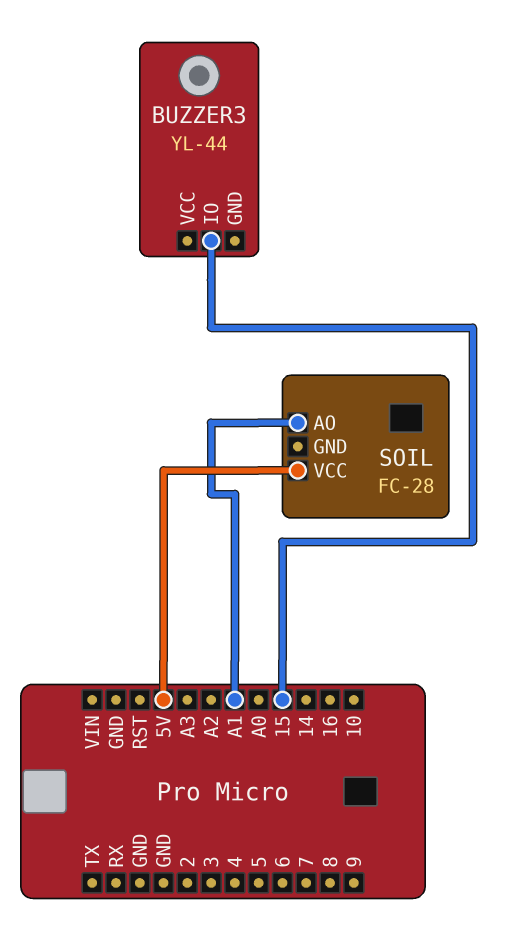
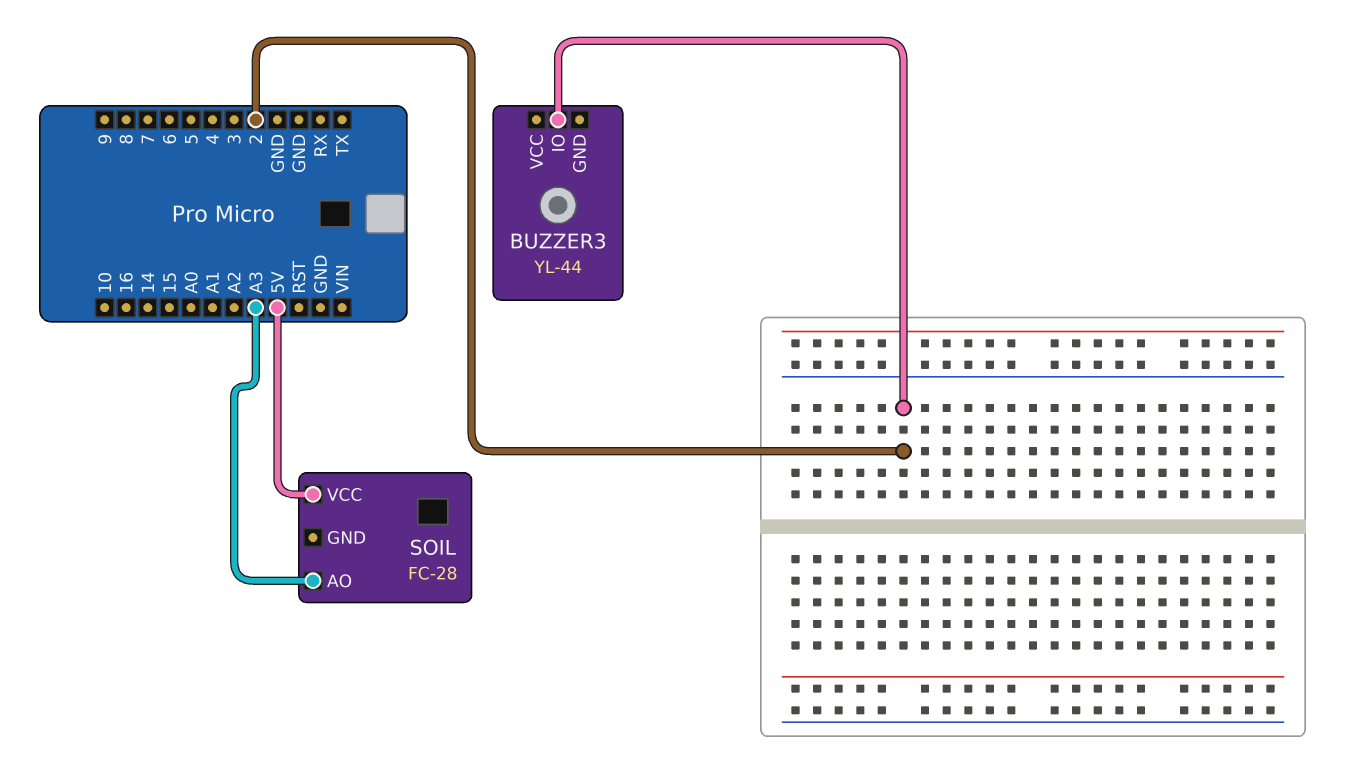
BUZZER3 pin IO: 15 -> 2
SOIL pin AO: A1 -> A3

